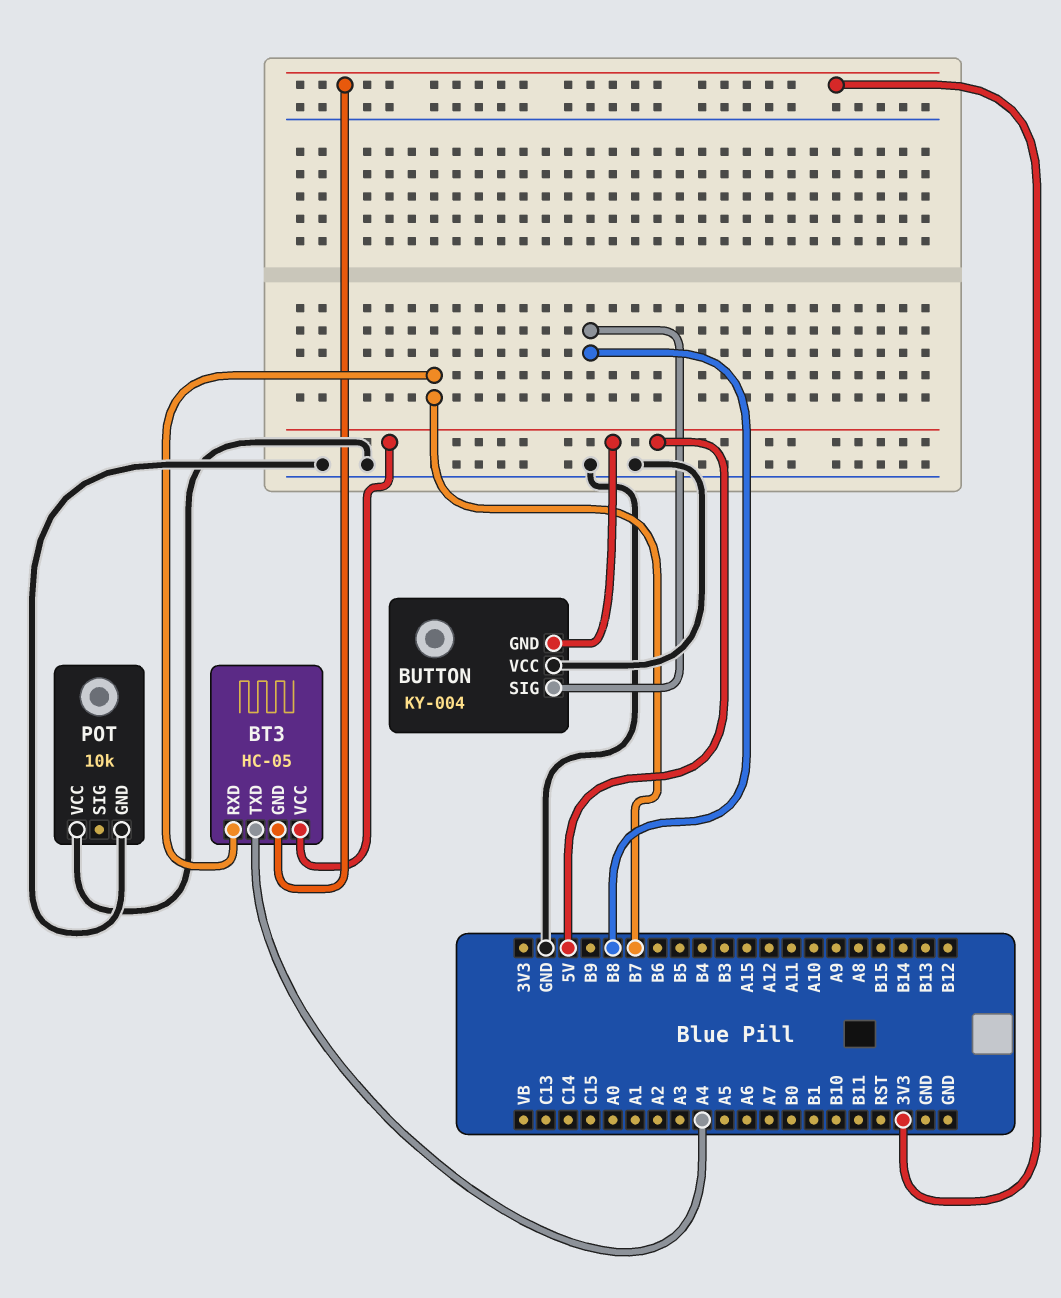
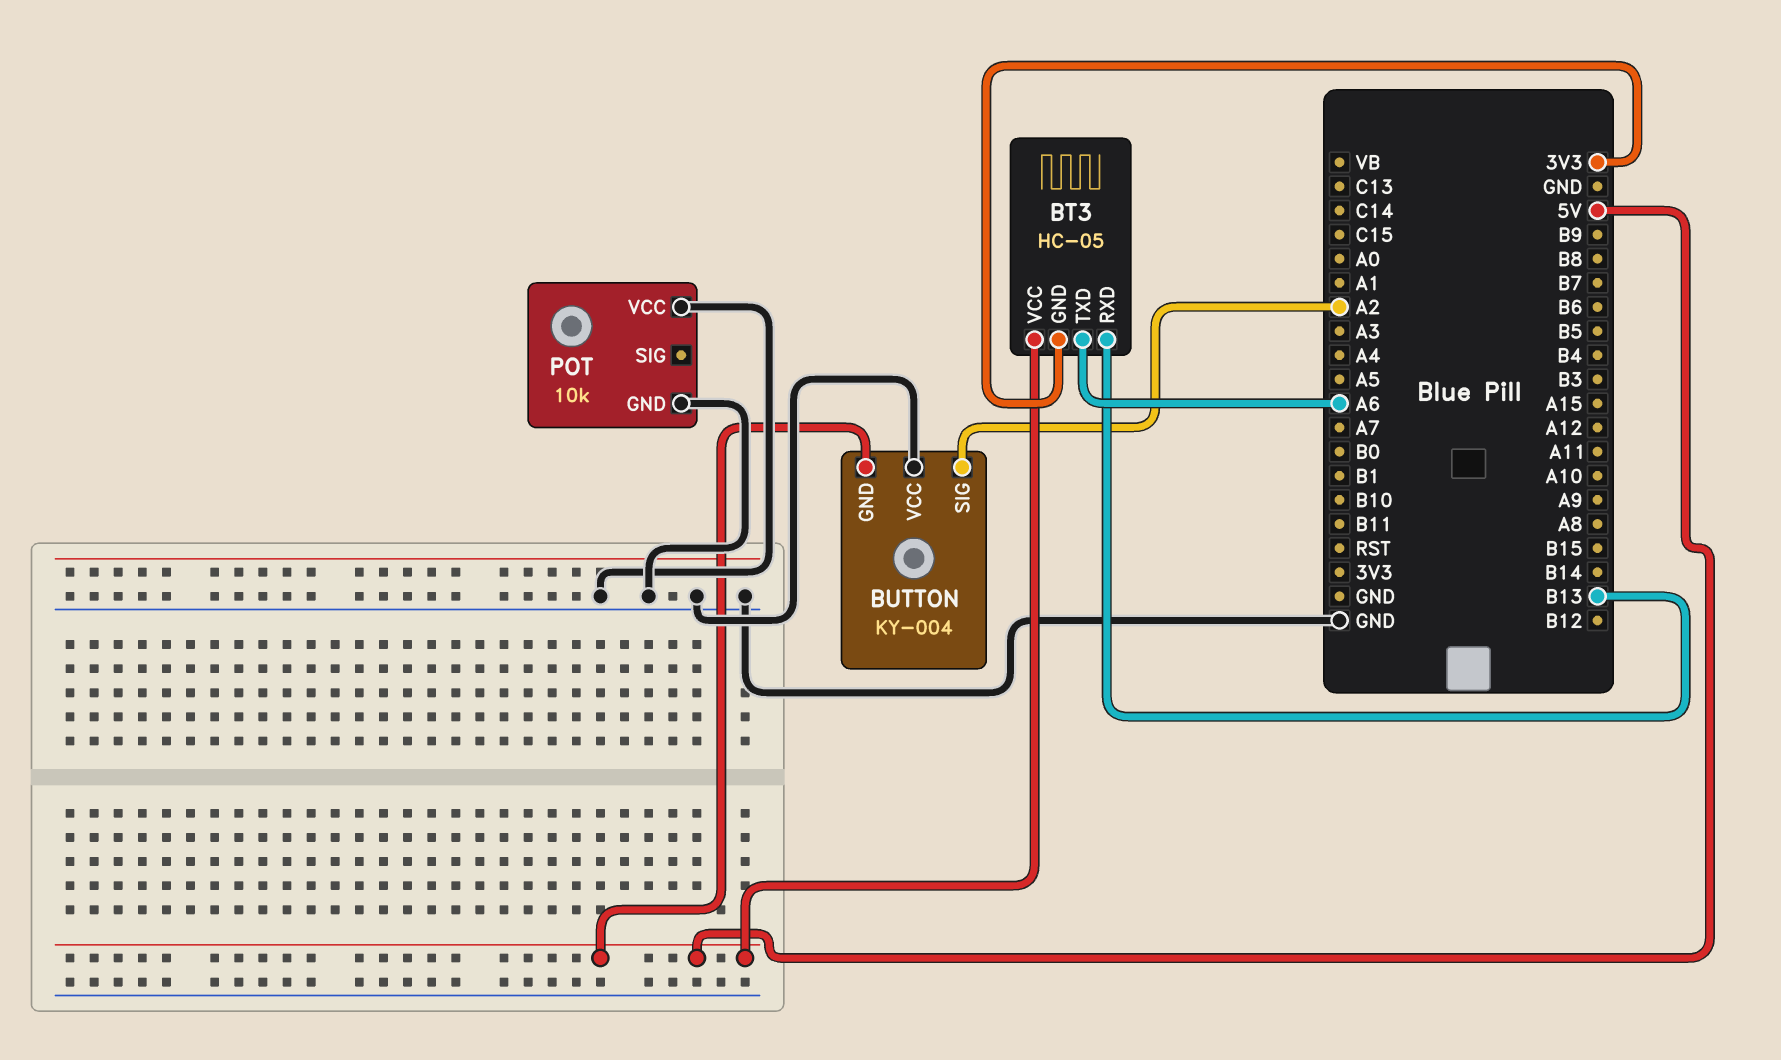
BT3 pin RXD: B7 -> B13
BT3 pin TXD: A4 -> A6
BUTTON pin SIG: B8 -> A2

